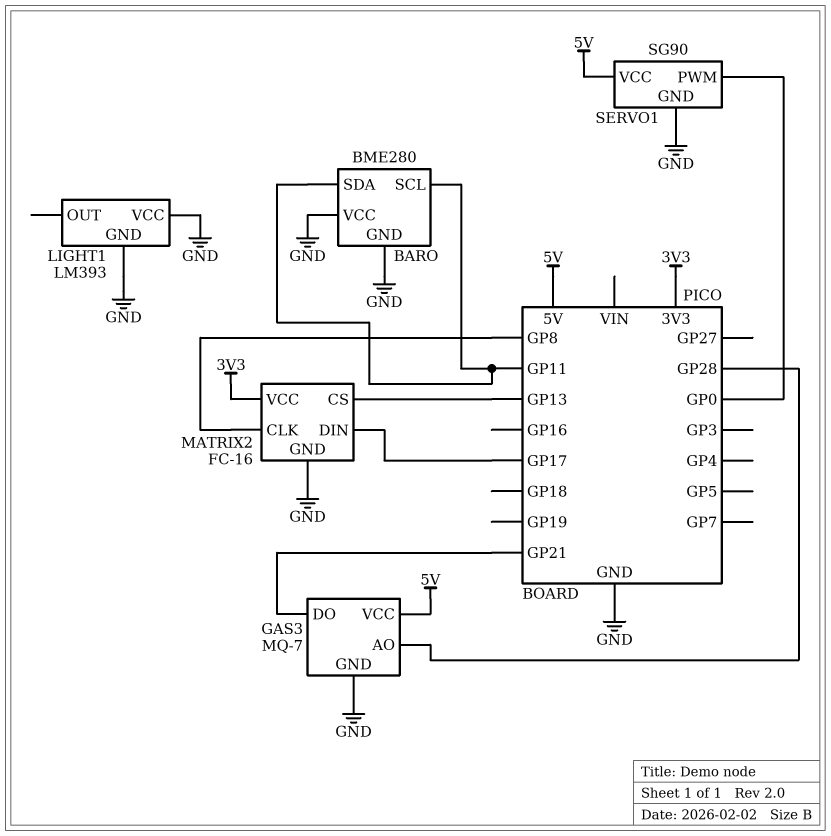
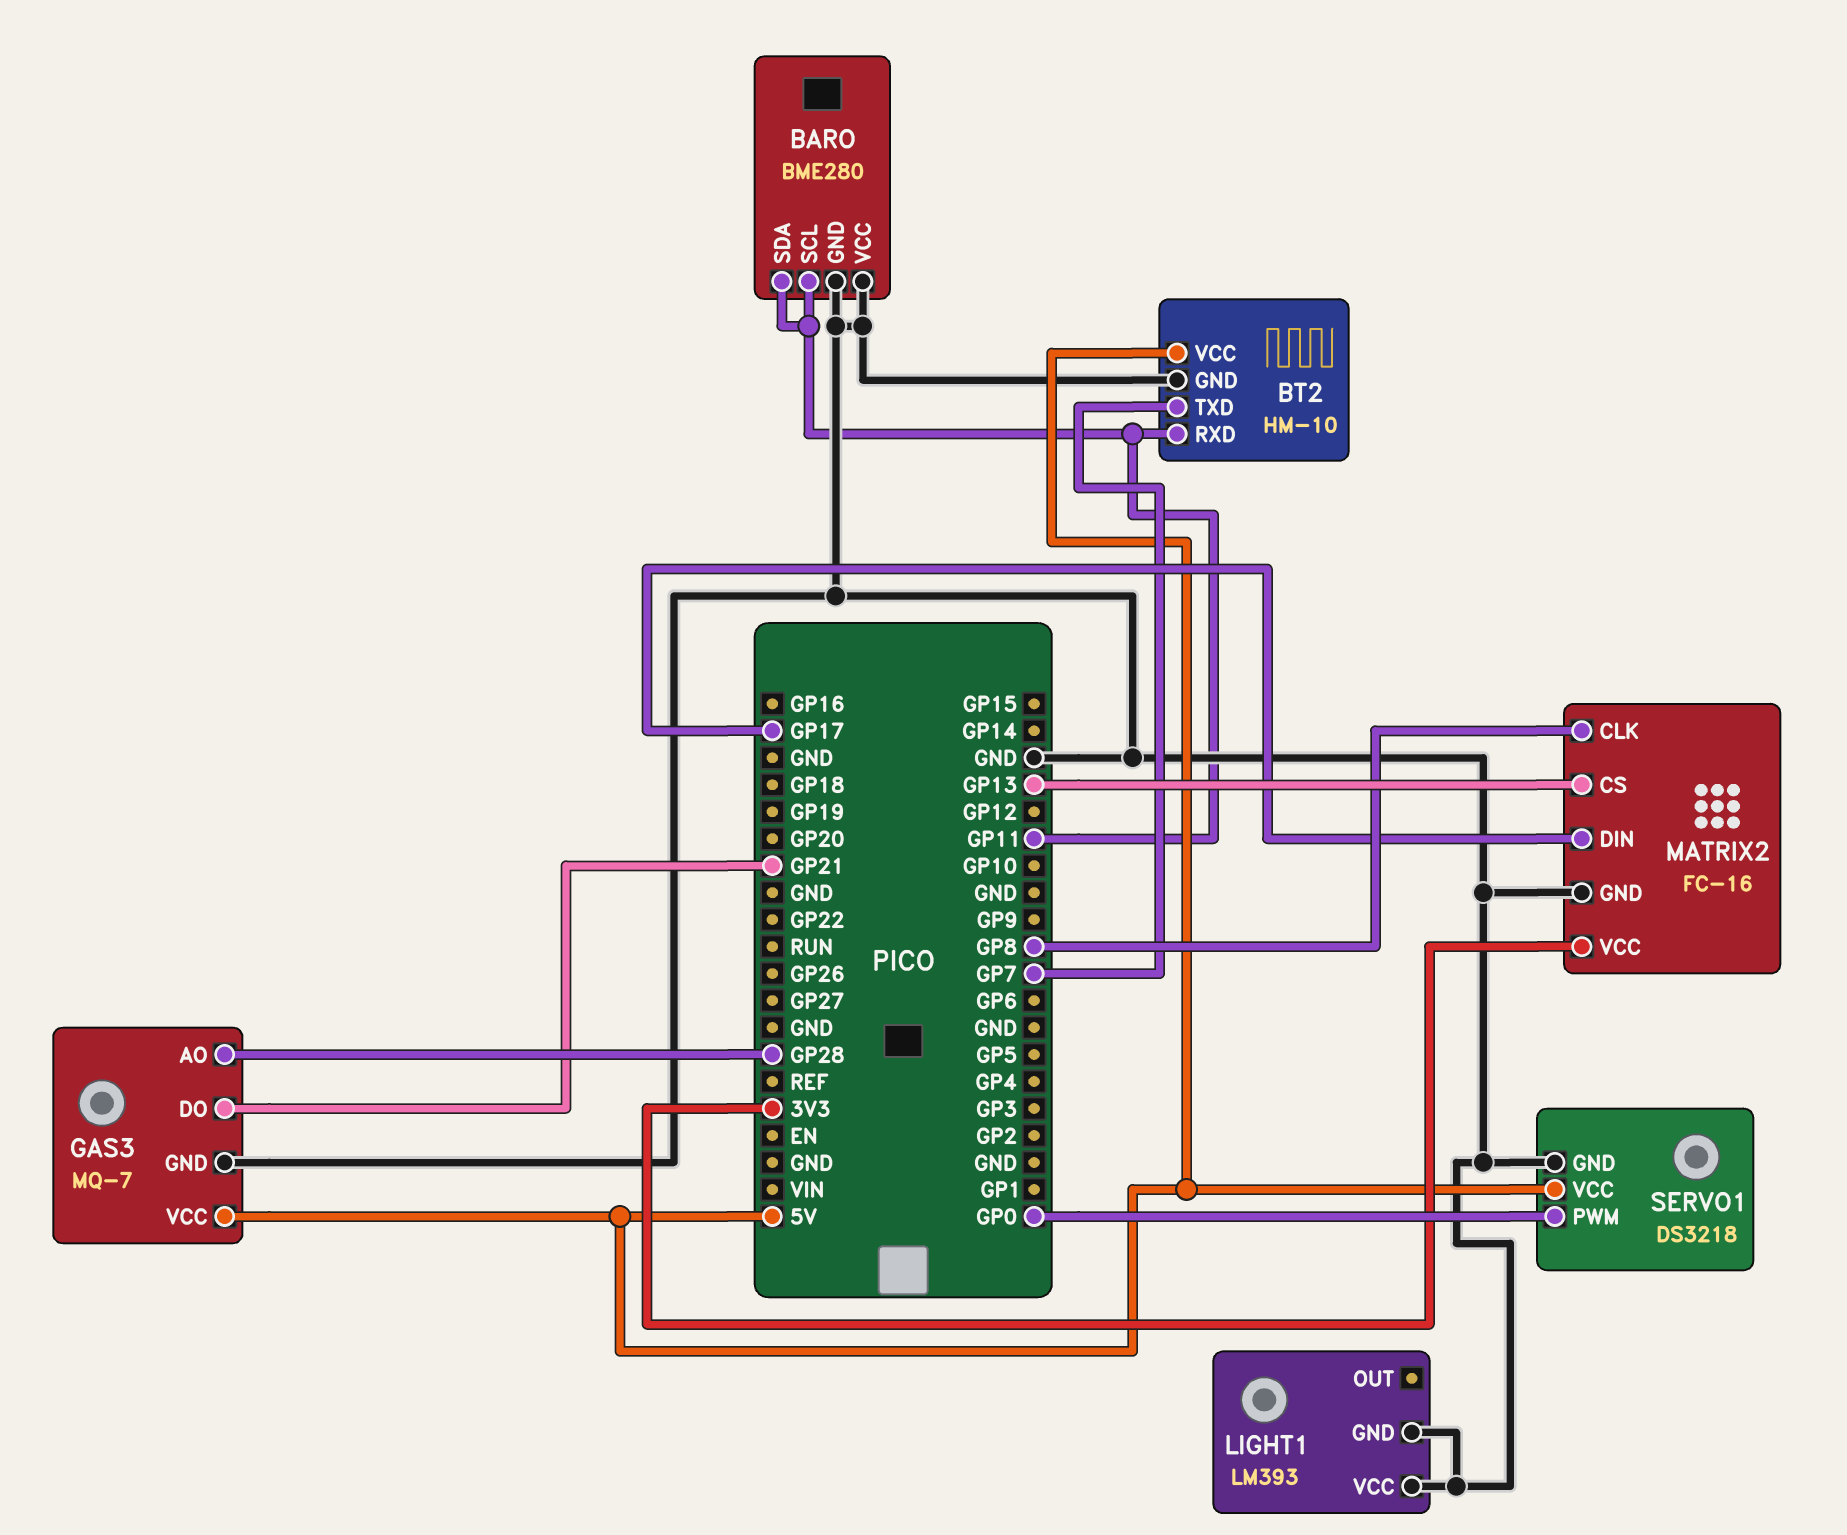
BT2: none -> HM-10
BT2 pin GND: none -> GND
BT2 pin RXD: none -> GP11
BT2 pin TXD: none -> GP7
BT2 pin VCC: none -> 5V
SERVO1: SG90 -> DS3218

